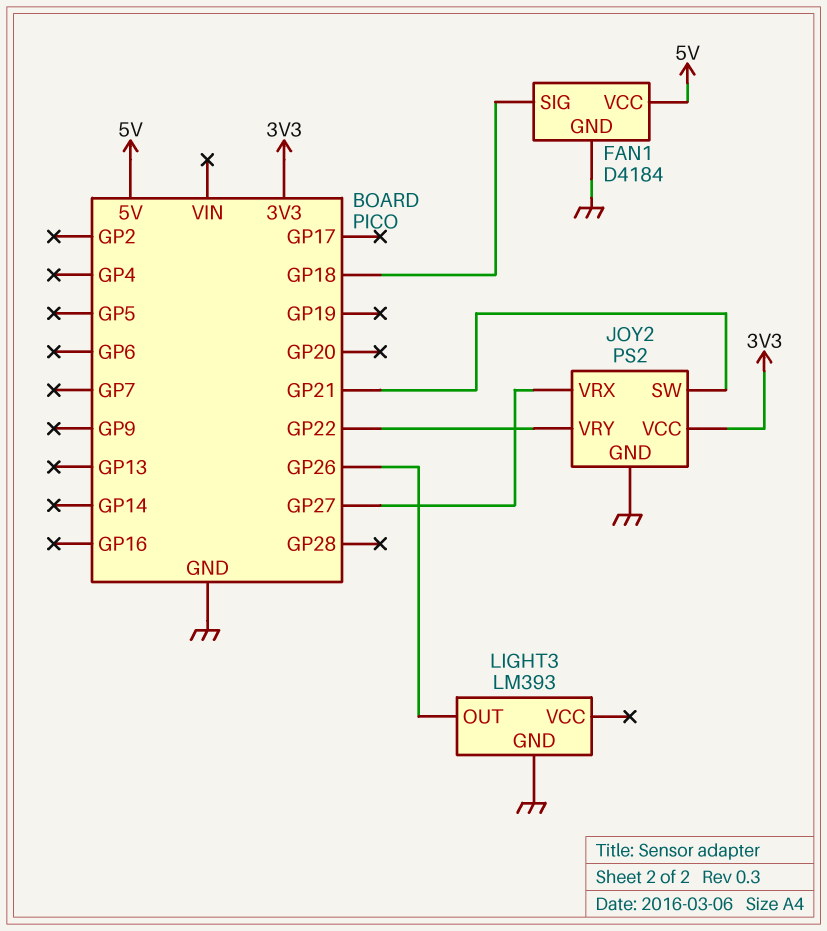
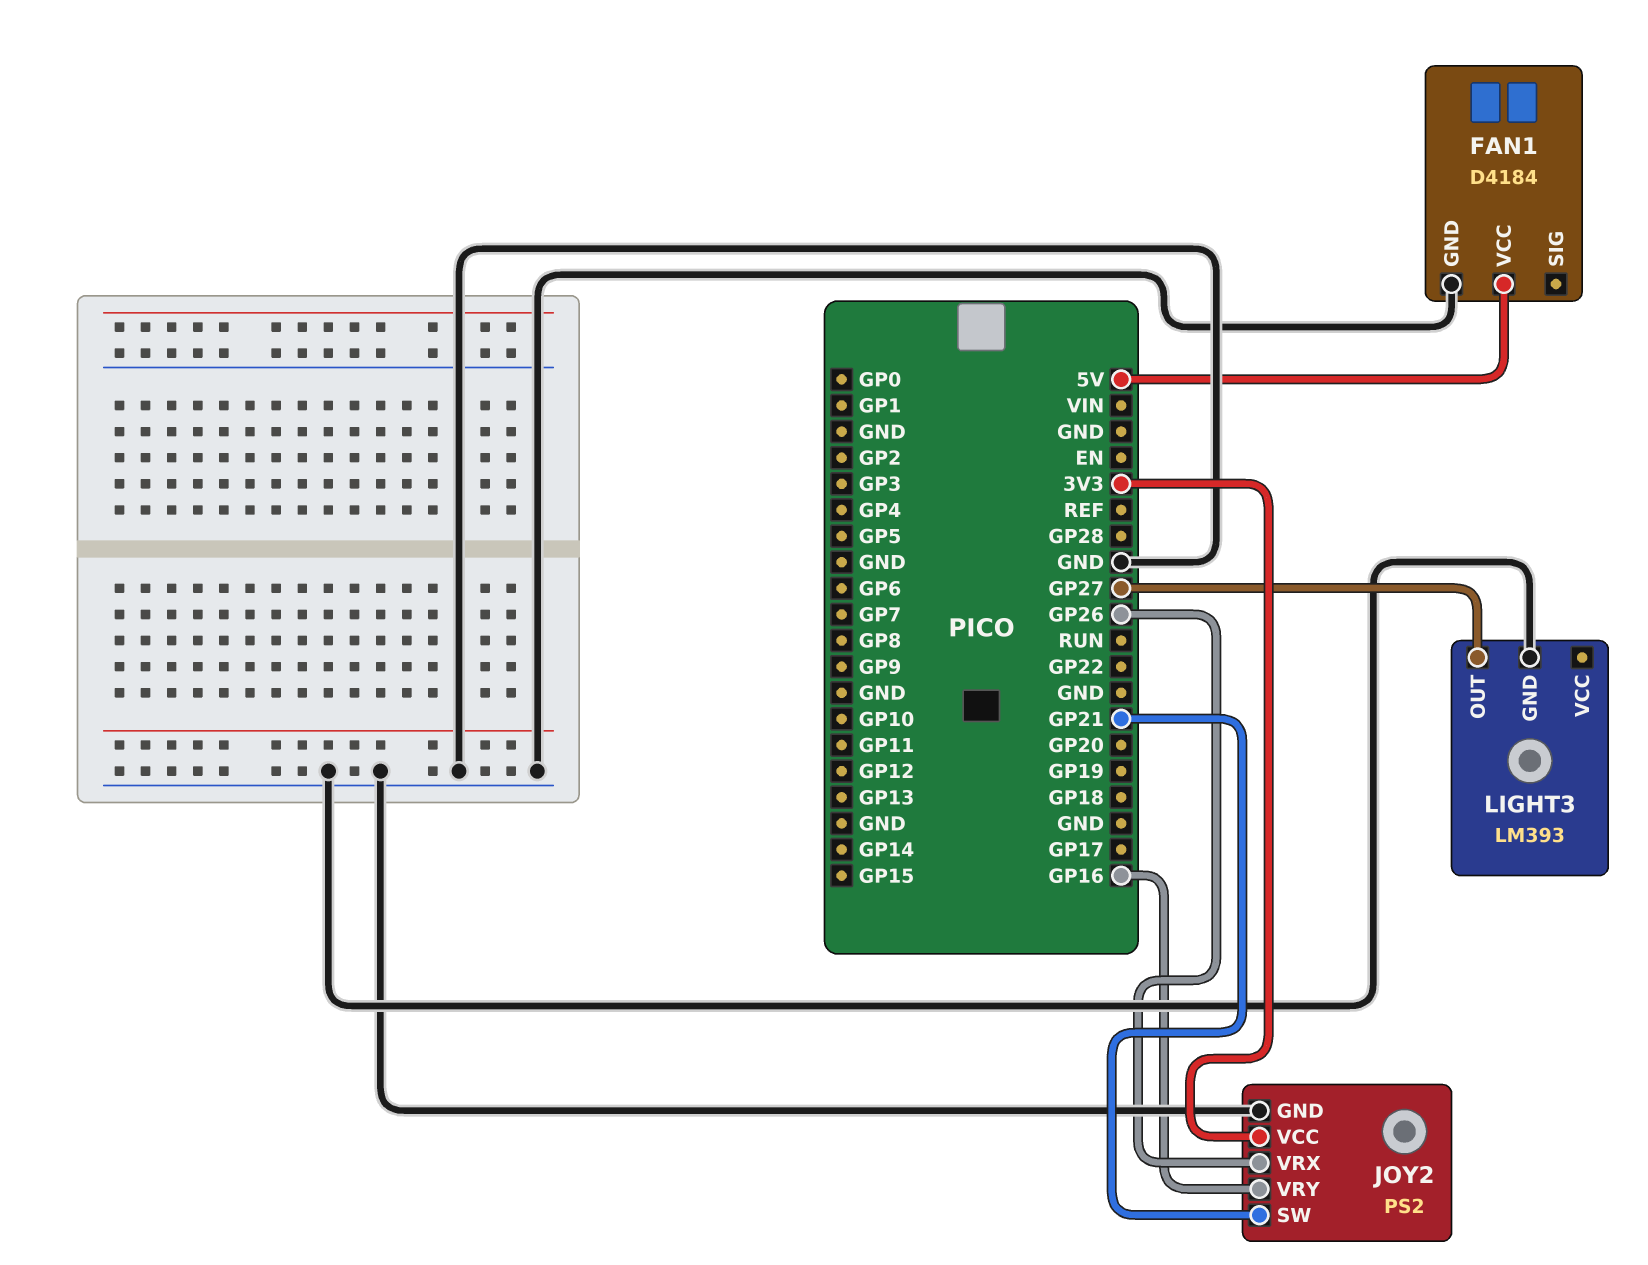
FAN1 pin SIG: GP18 -> none
JOY2 pin VRX: GP27 -> GP26
JOY2 pin VRY: GP22 -> GP16
LIGHT3 pin OUT: GP26 -> GP27

